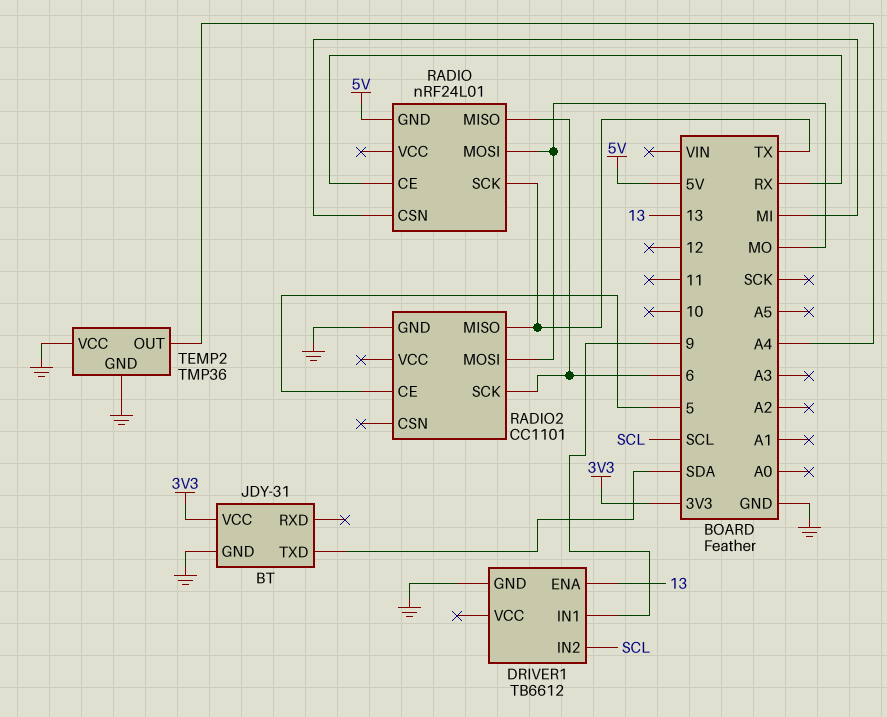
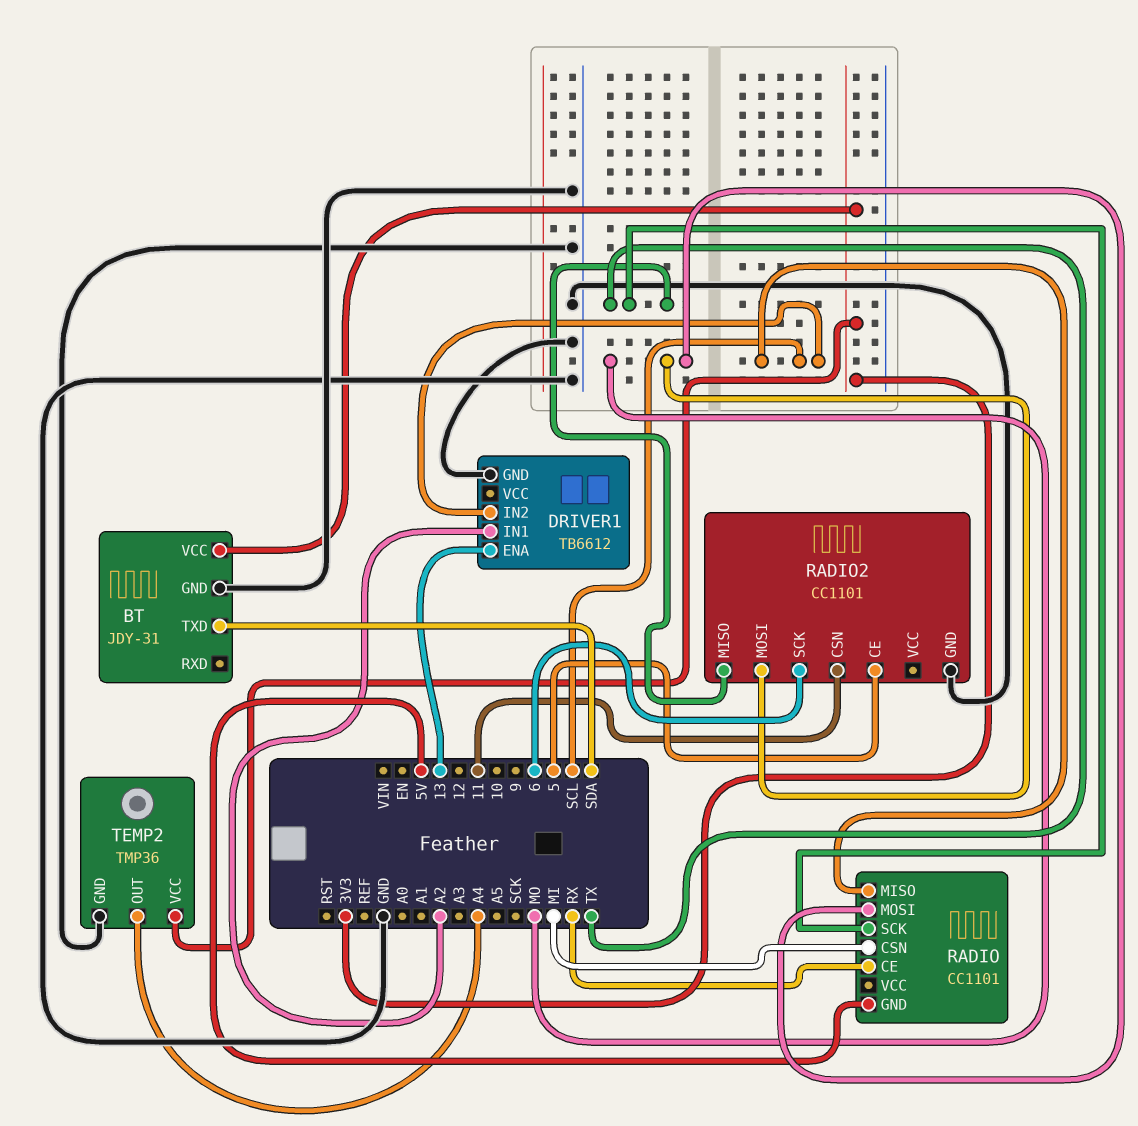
DRIVER1 pin IN1: 9 -> A2
RADIO: nRF24L01 -> CC1101
RADIO pin MISO: 6 -> SCL
RADIO2 pin CSN: none -> 11
TEMP2 pin VCC: GND -> 3V3

